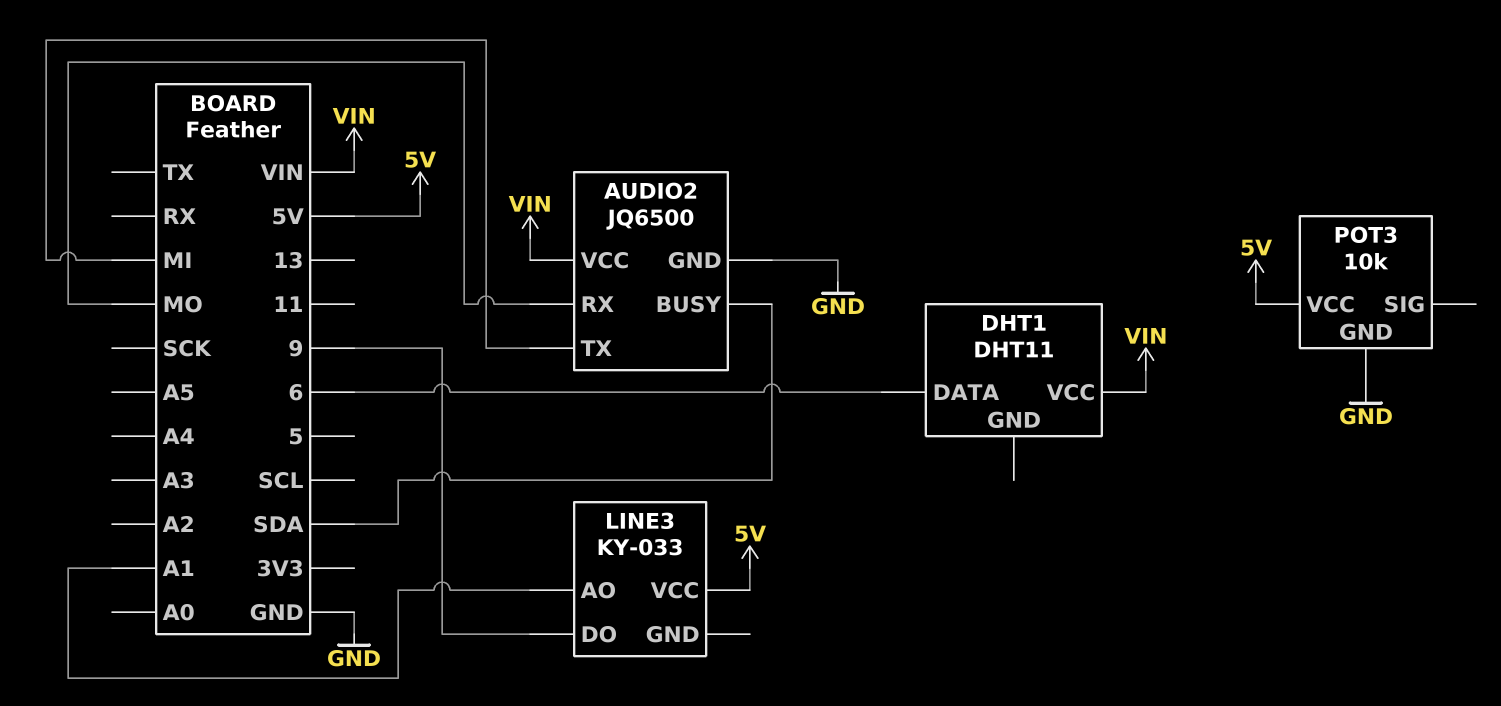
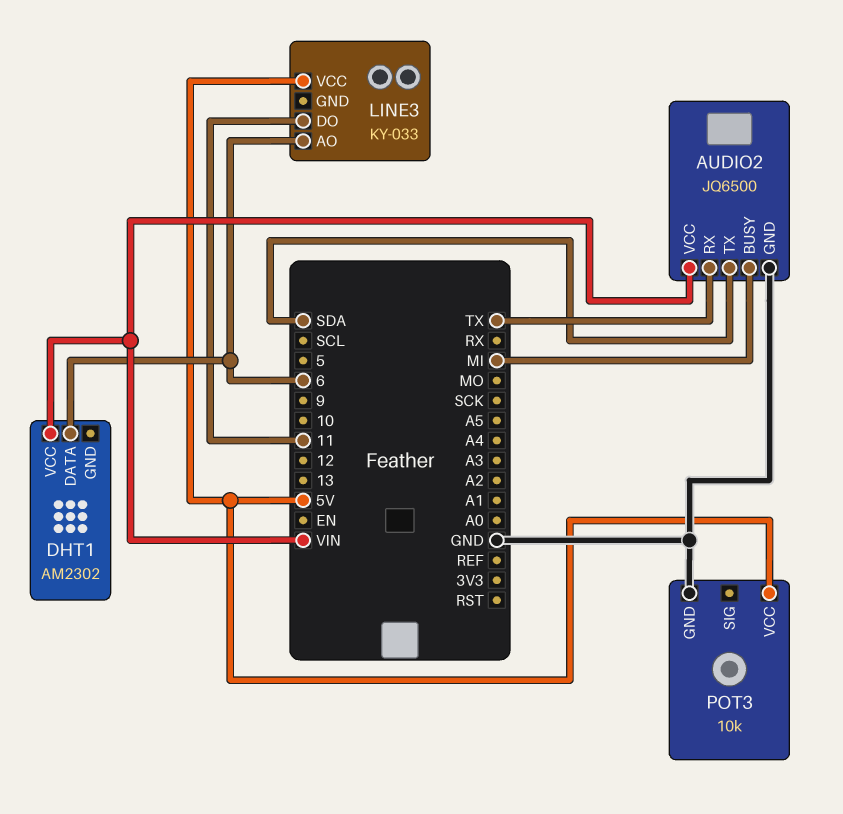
AUDIO2 pin BUSY: SDA -> MI
AUDIO2 pin RX: MO -> TX
AUDIO2 pin TX: MI -> SDA
DHT1: DHT11 -> AM2302
LINE3 pin AO: A1 -> 6
LINE3 pin DO: 9 -> 11

